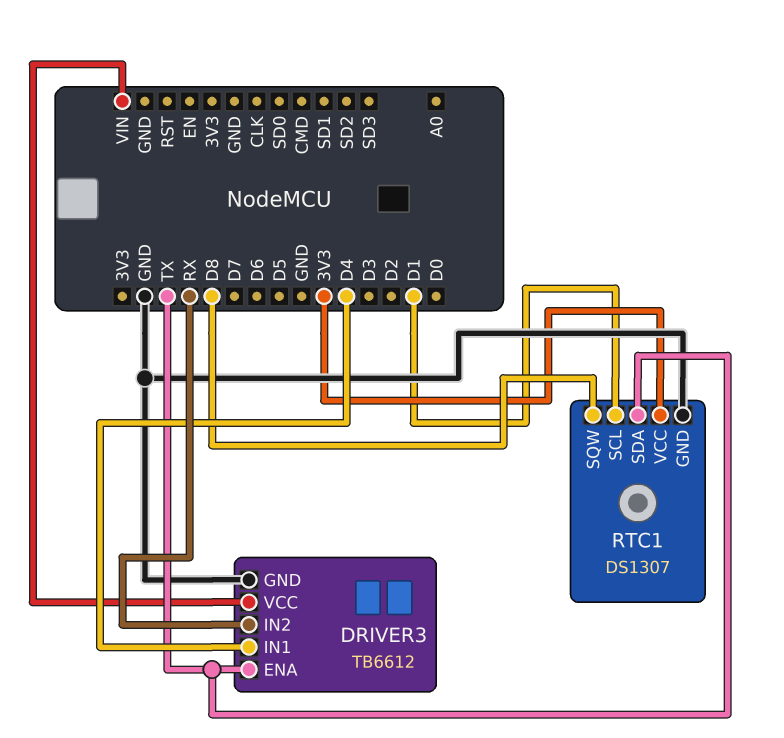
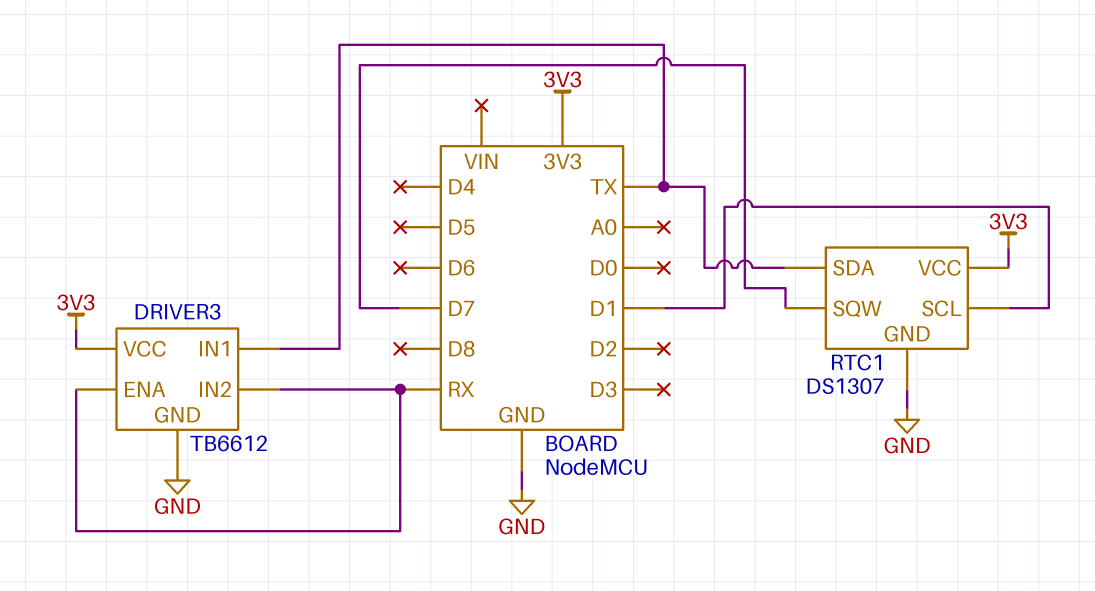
DRIVER3 pin ENA: TX -> RX
DRIVER3 pin IN1: D4 -> TX
DRIVER3 pin VCC: VIN -> 3V3
RTC1 pin SQW: D8 -> D7

